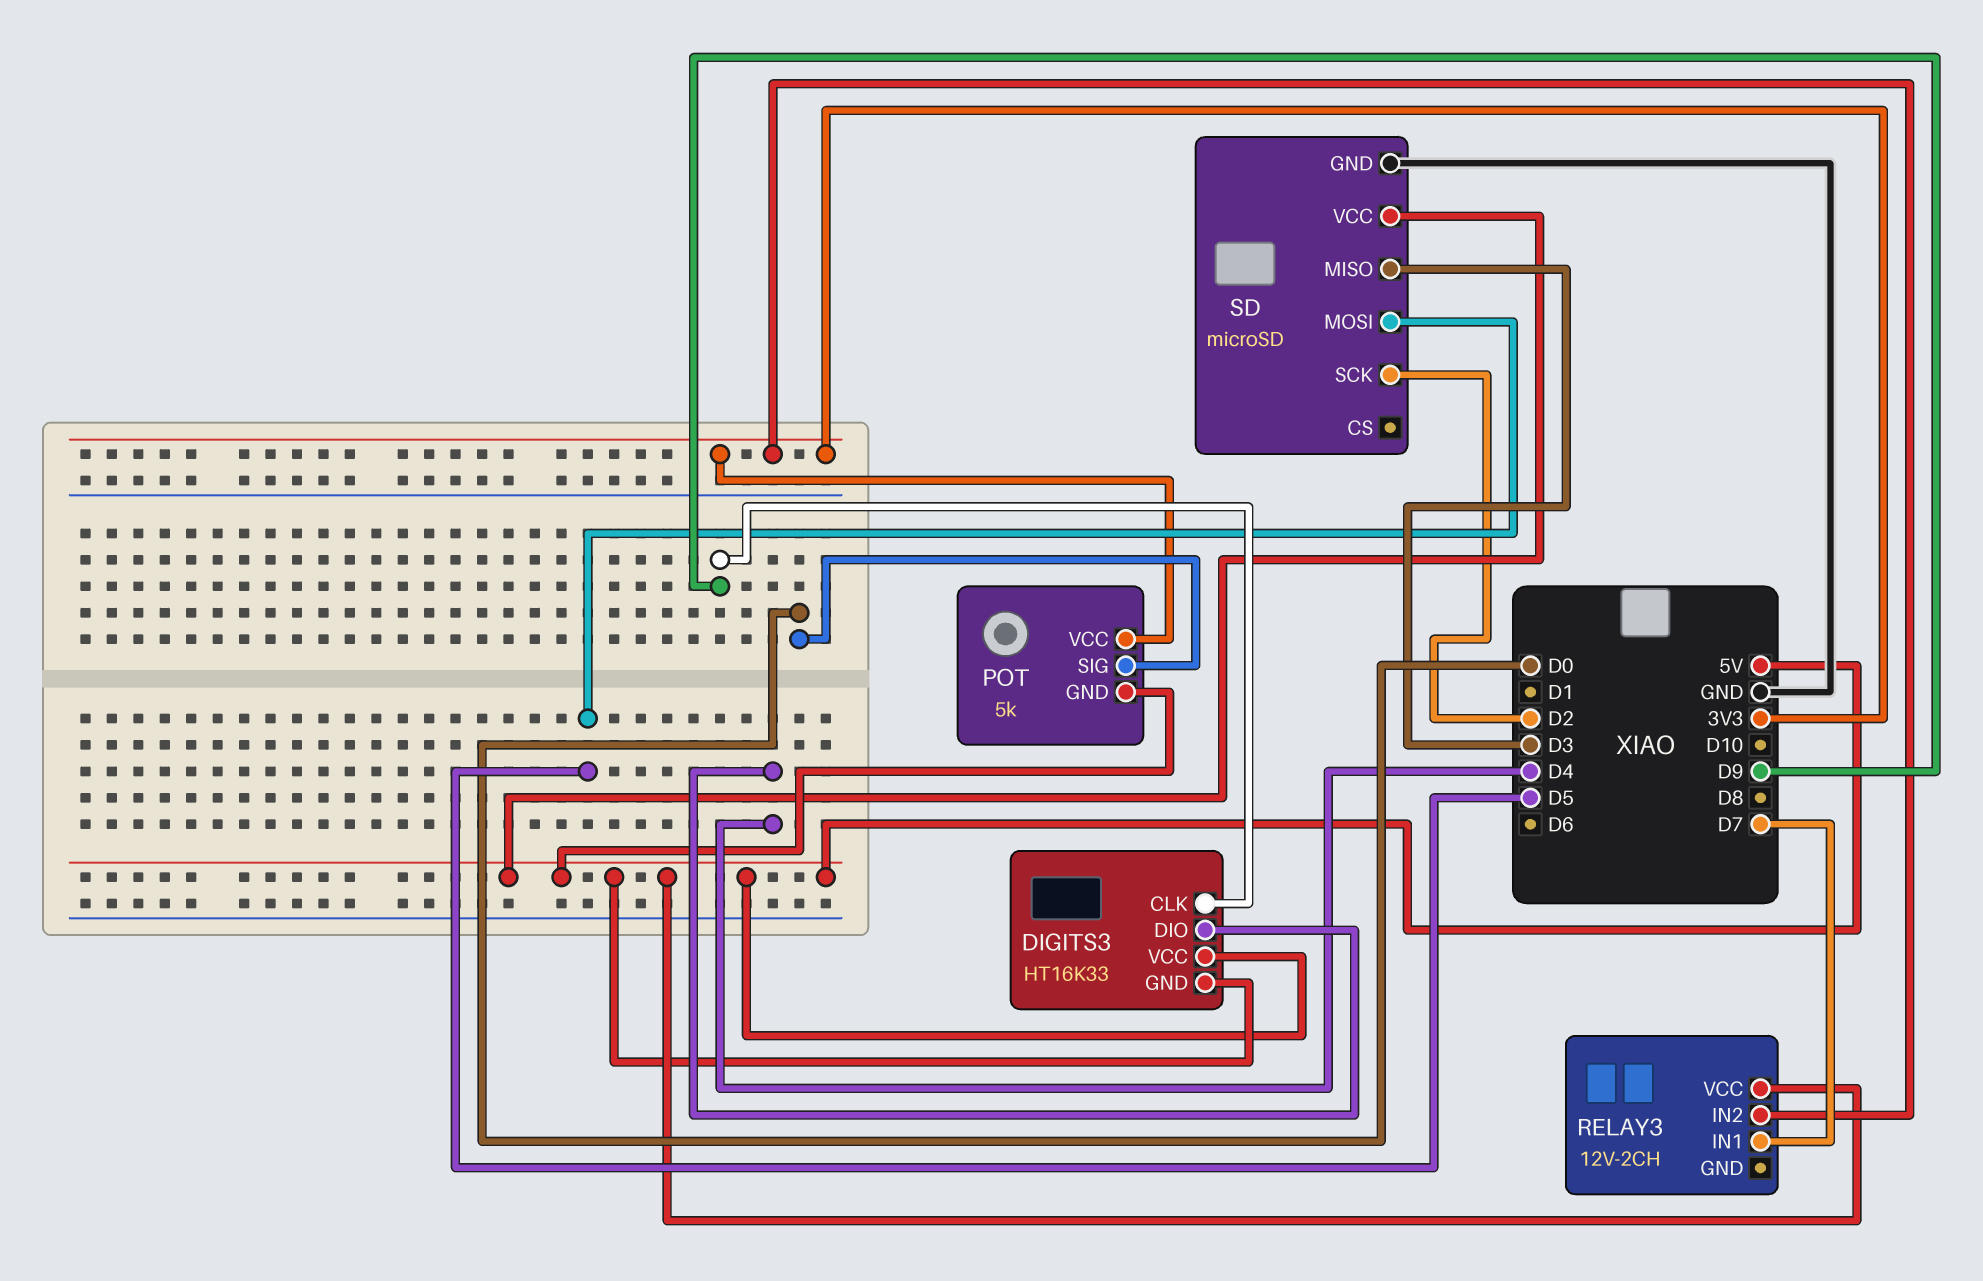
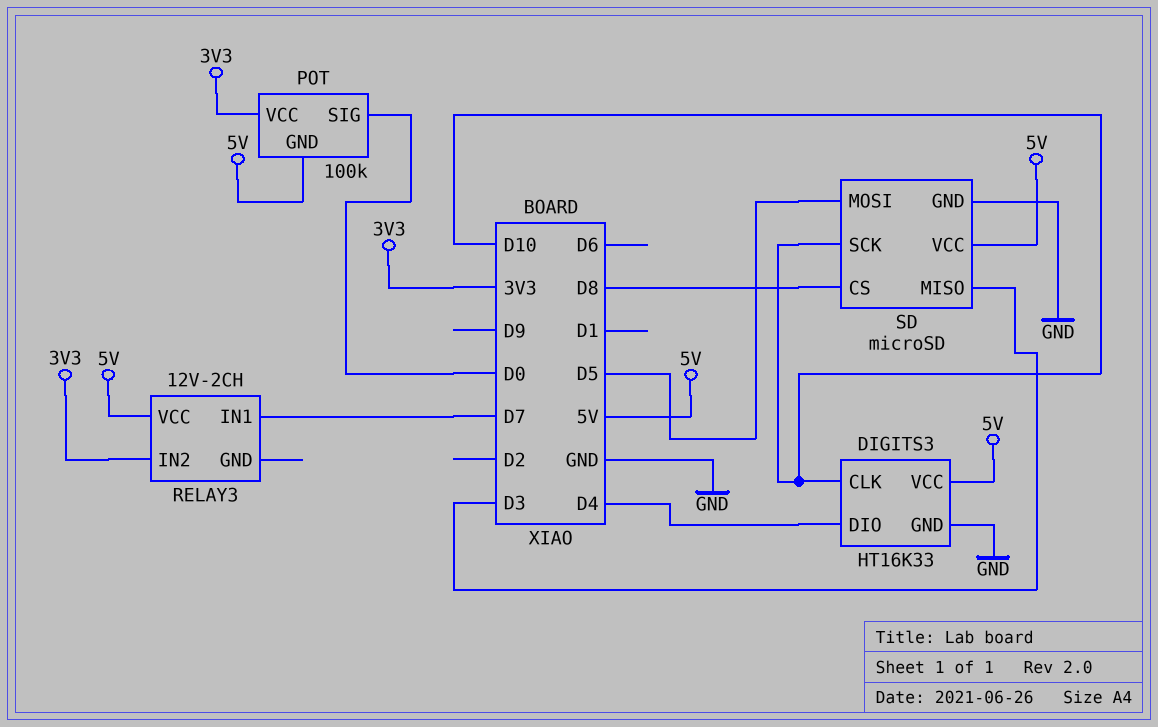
DIGITS3 pin CLK: D9 -> D10
DIGITS3 pin GND: 5V -> GND
POT: 5k -> 100k
SD pin CS: none -> D8
SD pin SCK: D2 -> D10

